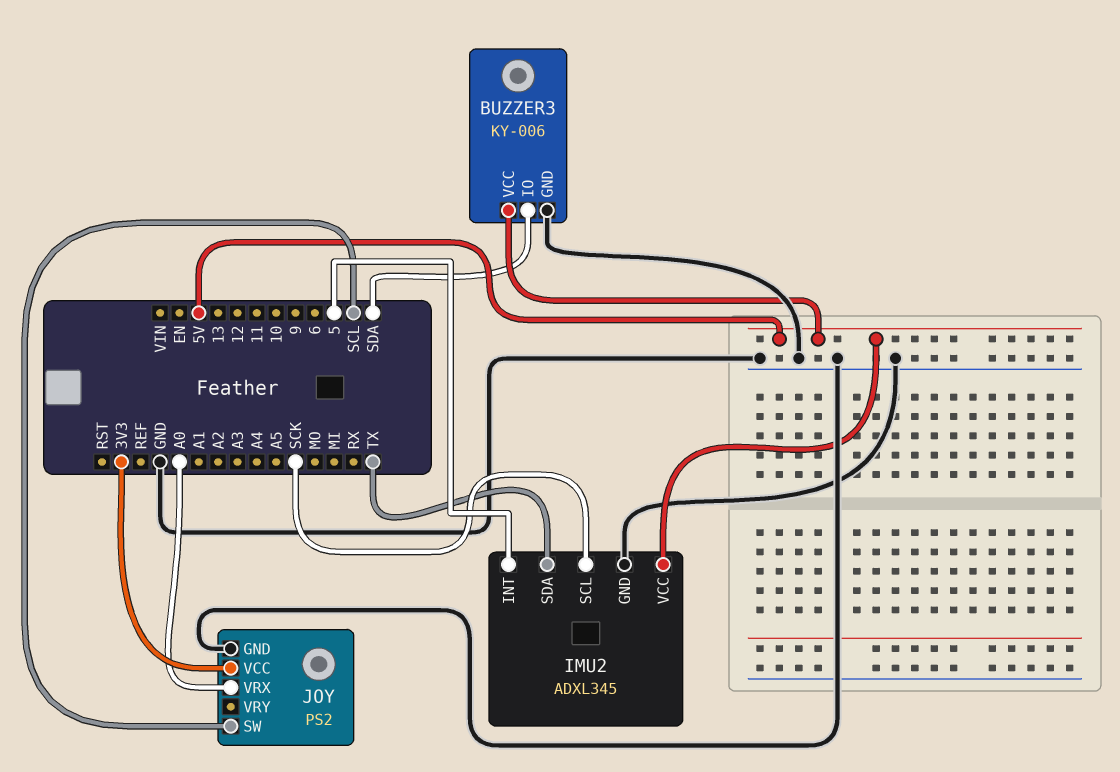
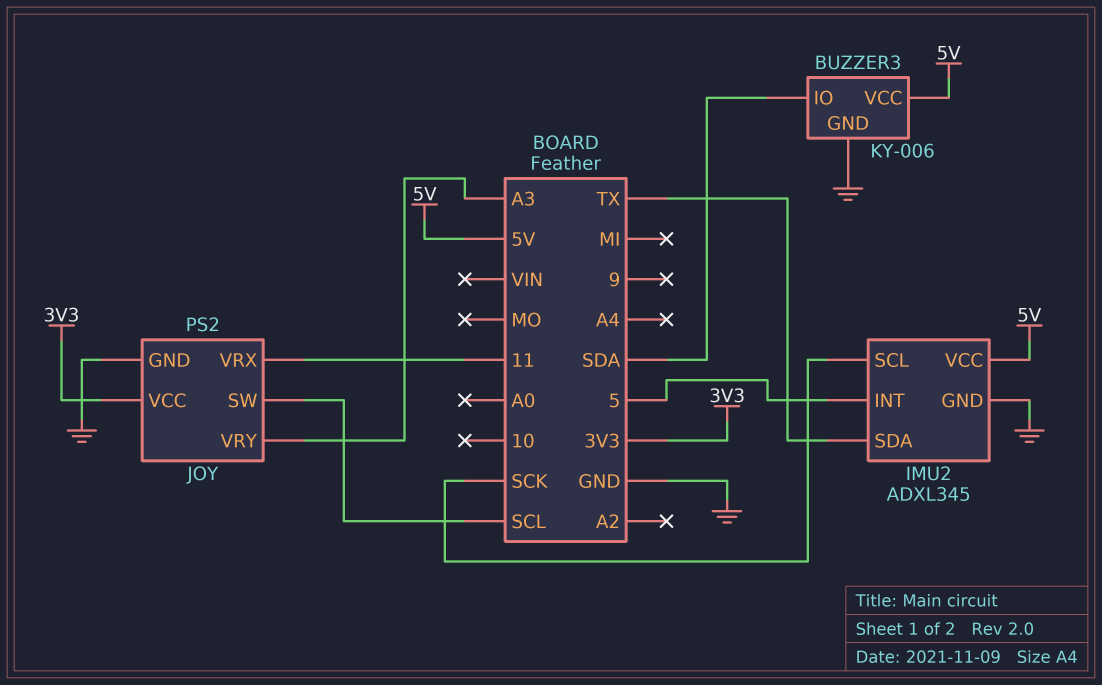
JOY pin VRX: A0 -> 11
JOY pin VRY: none -> A3

